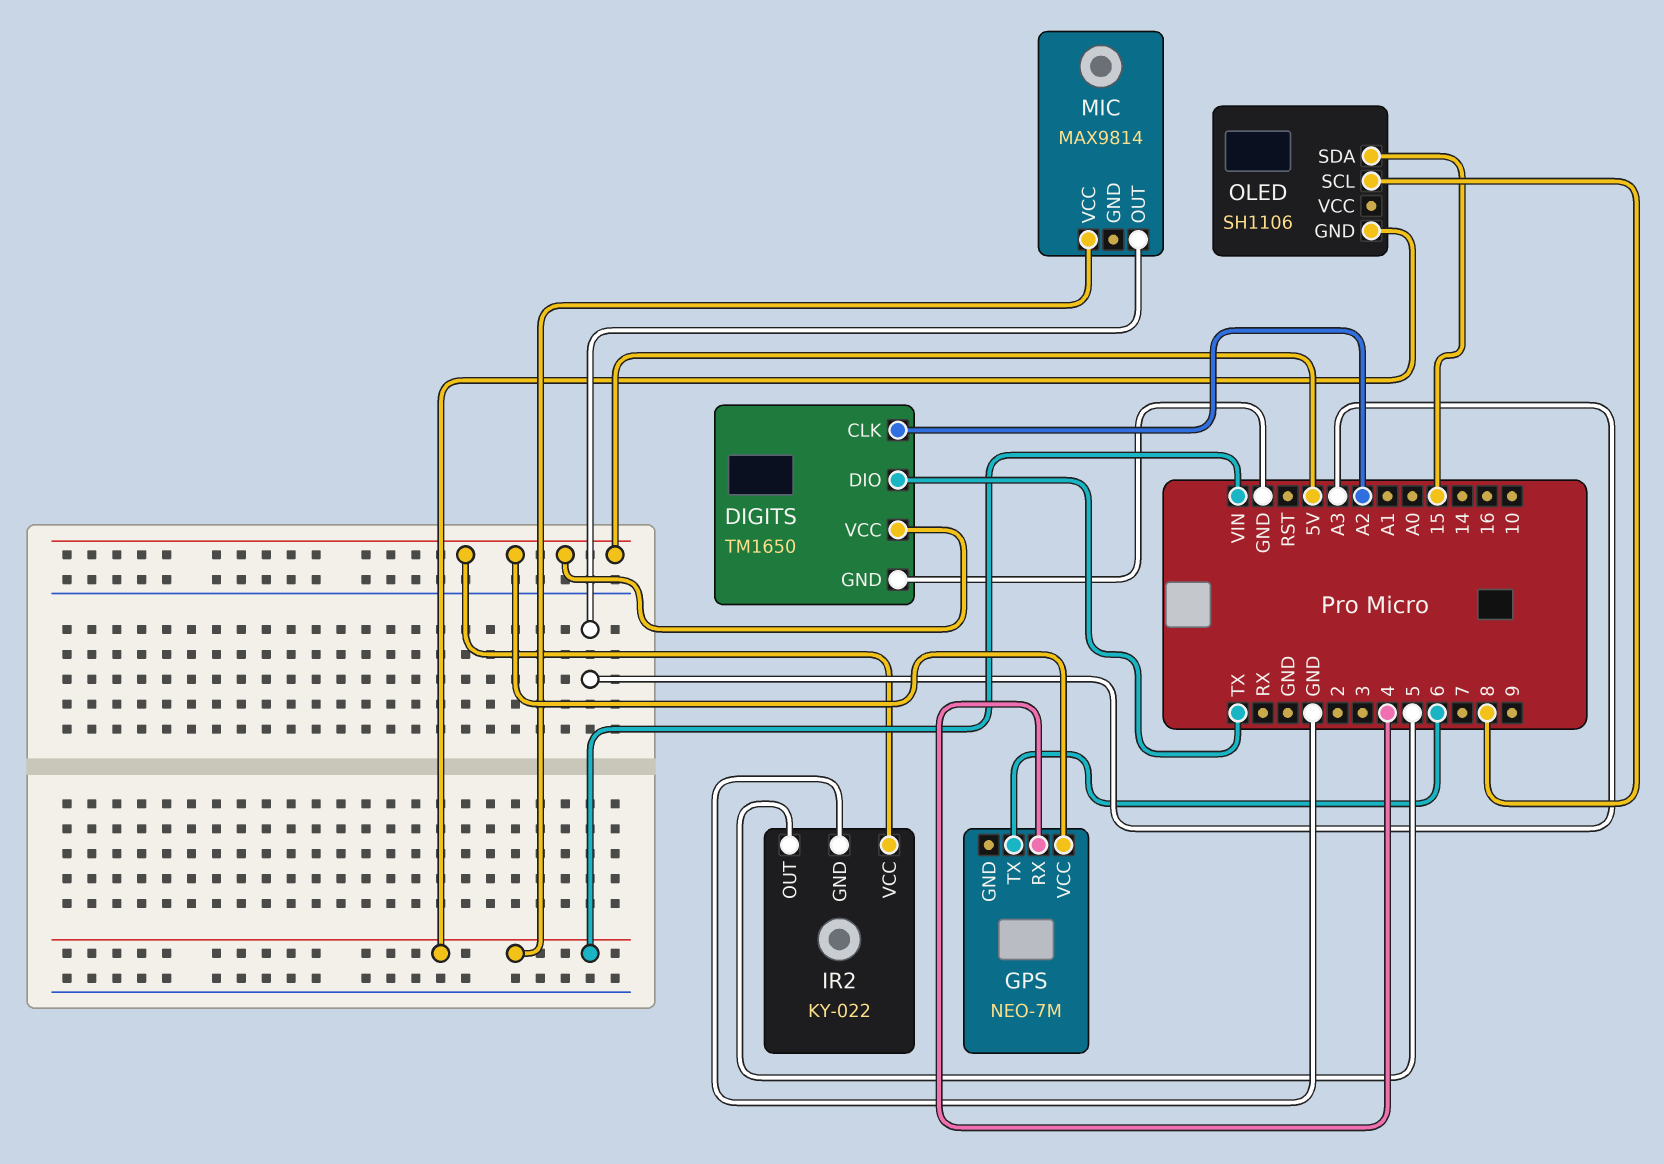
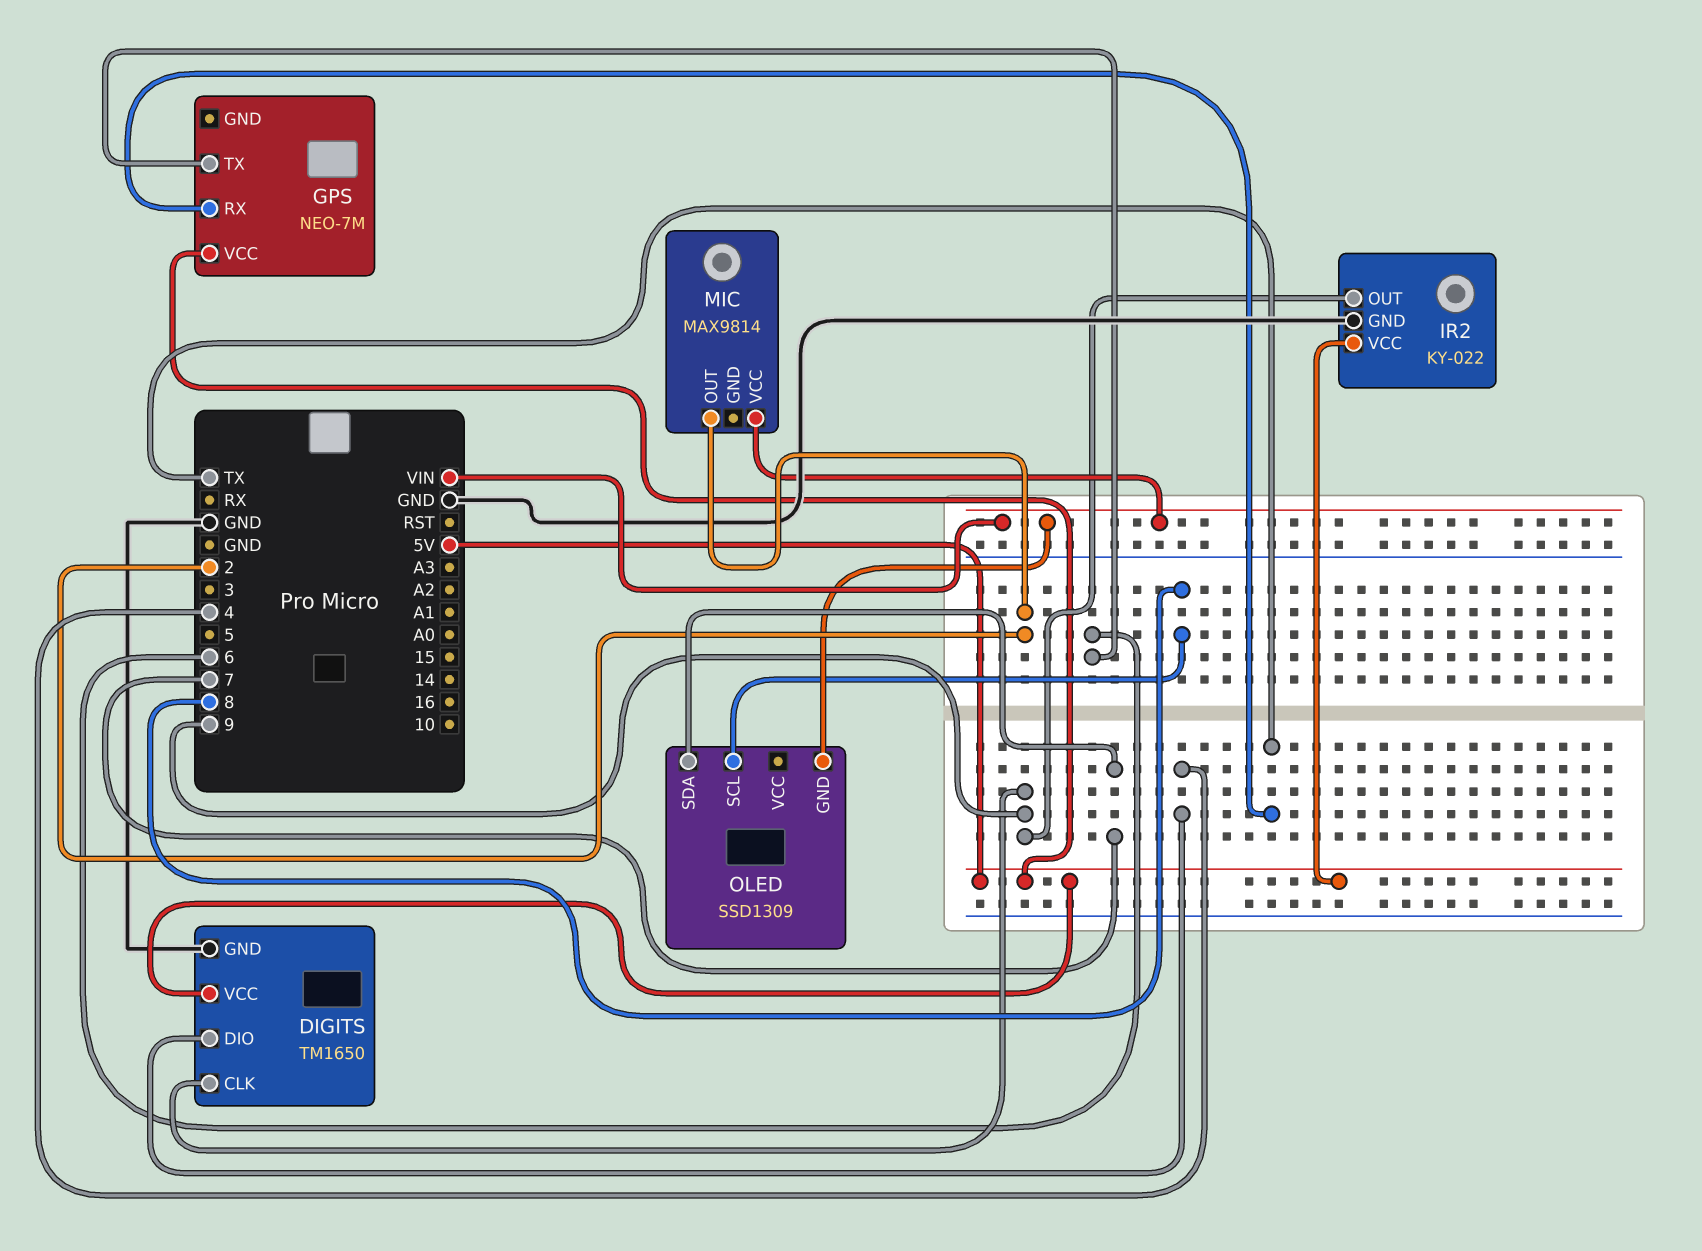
DIGITS pin CLK: A2 -> 9
DIGITS pin DIO: TX -> 4
GPS pin RX: 4 -> TX
IR2 pin OUT: 5 -> 9
MIC pin OUT: A3 -> 2
OLED: SH1106 -> SSD1309
OLED pin SDA: 15 -> 7

